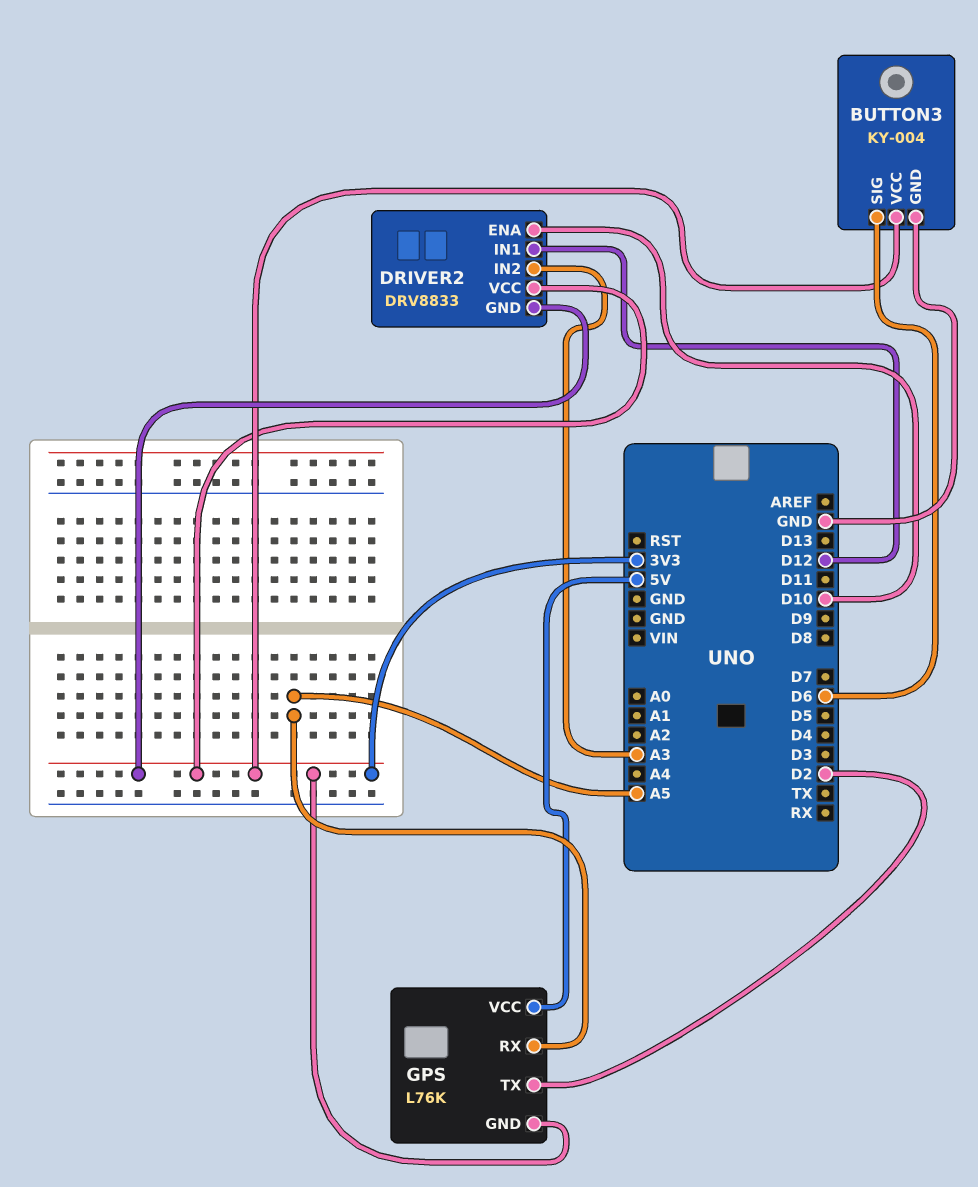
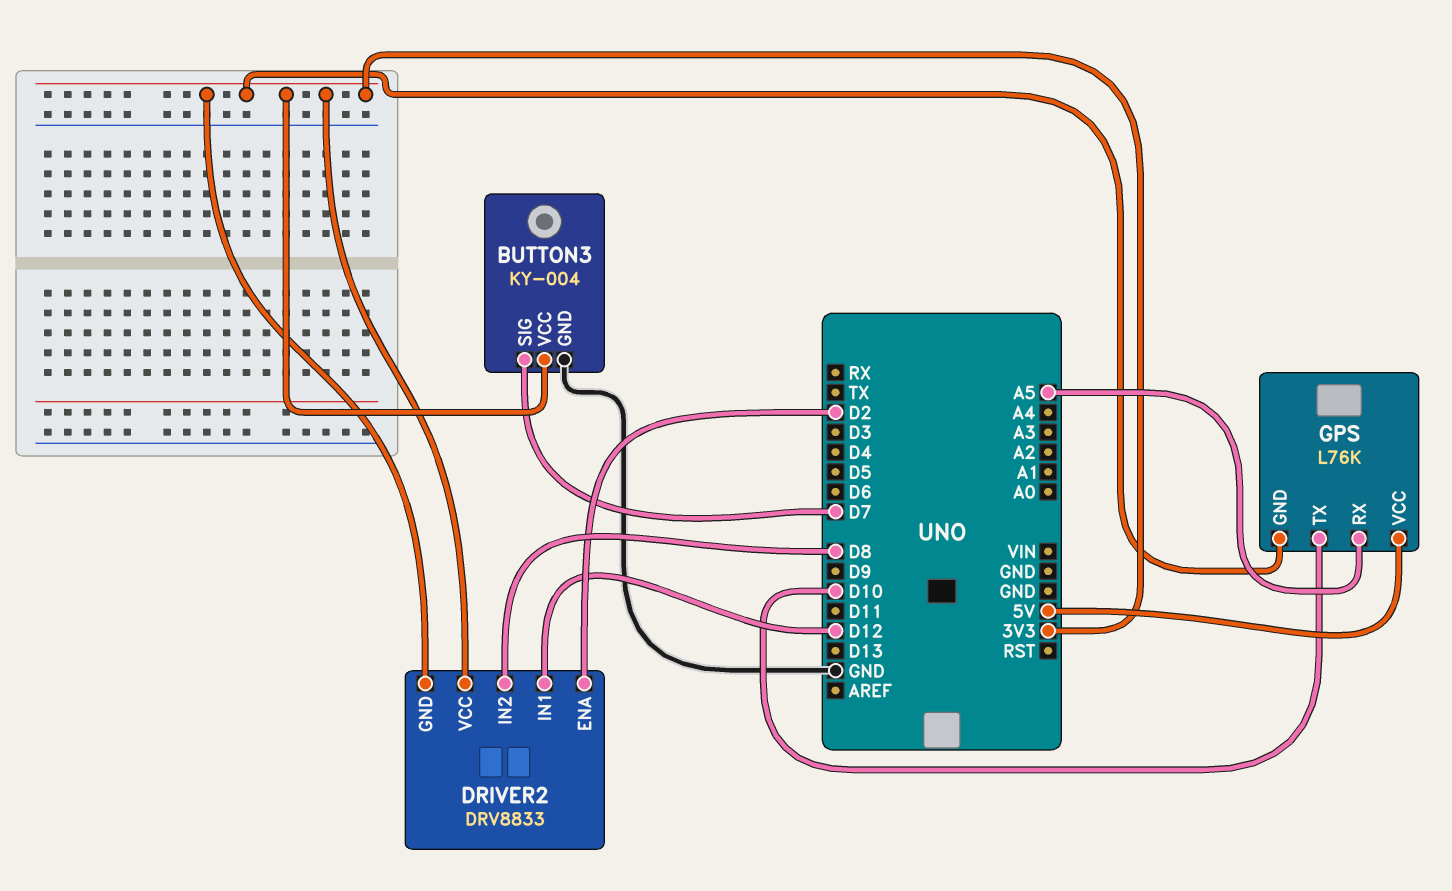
BUTTON3 pin SIG: D6 -> D7
DRIVER2 pin ENA: D10 -> D2
DRIVER2 pin IN2: A3 -> D8
GPS pin TX: D2 -> D10

